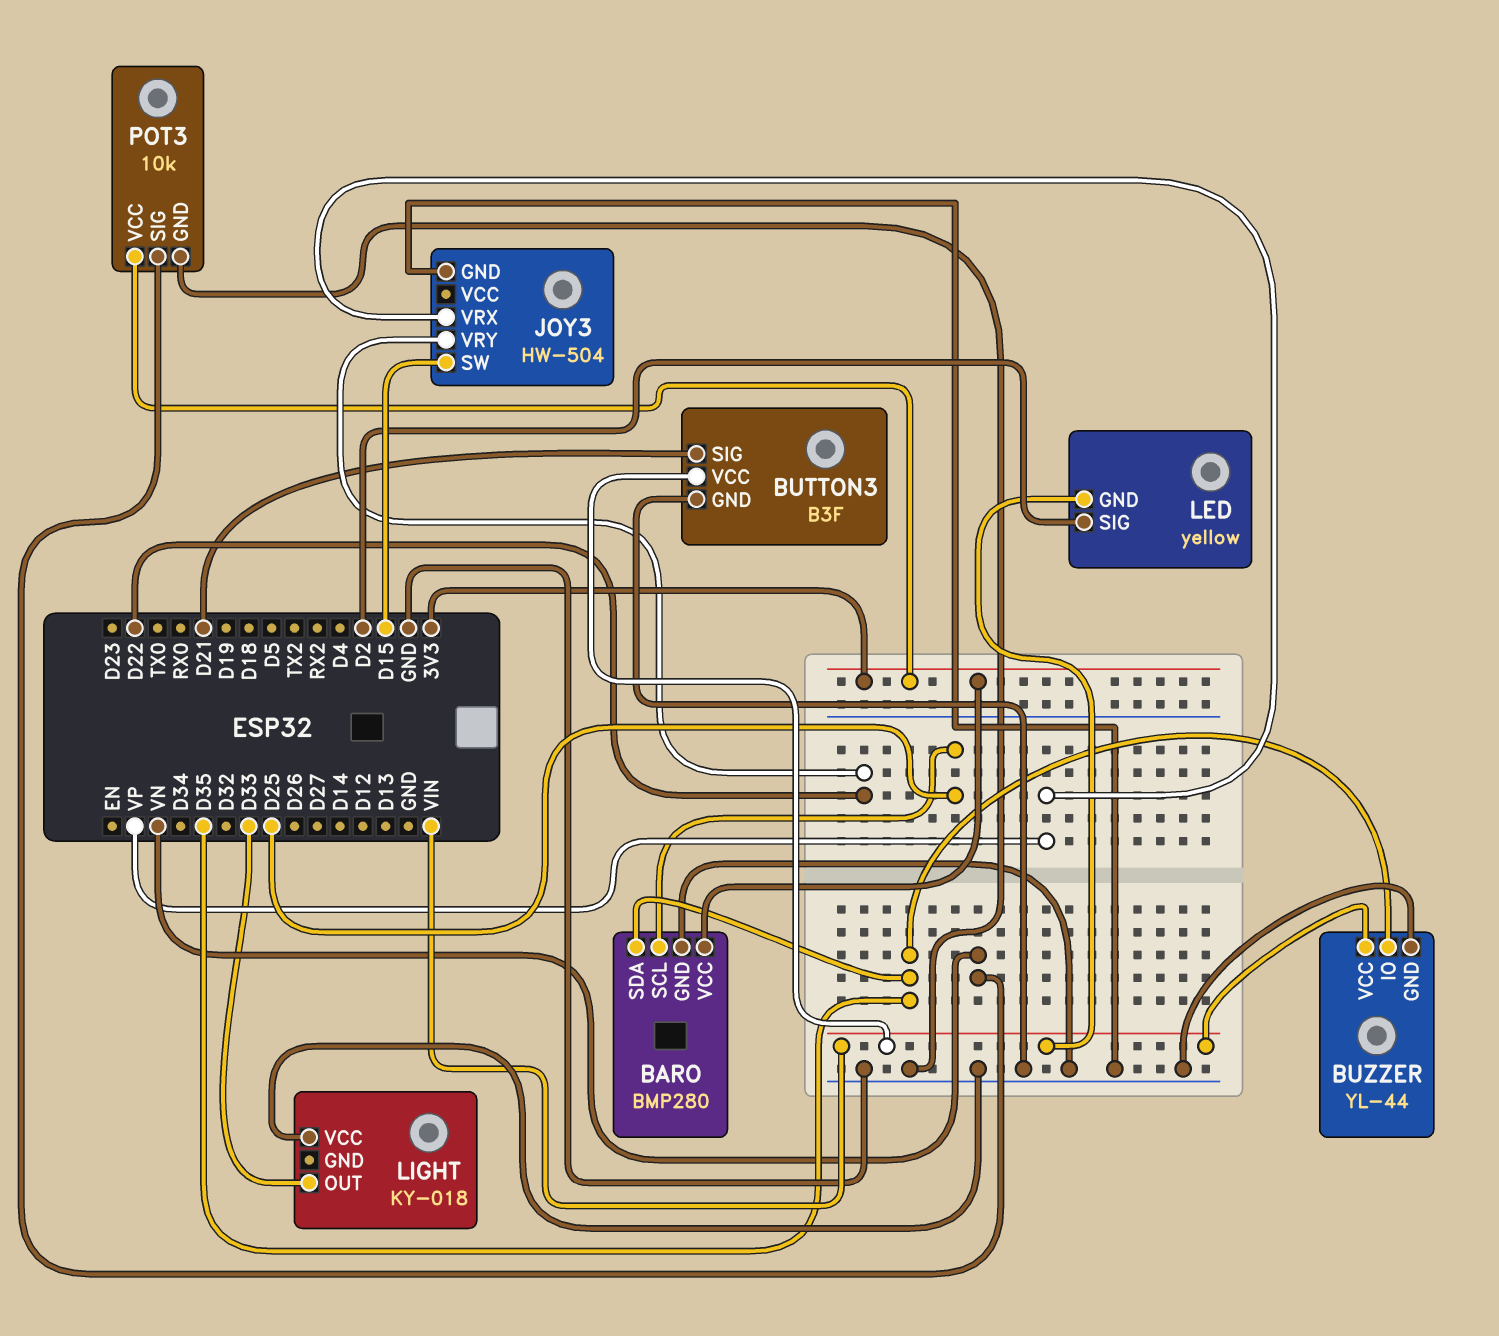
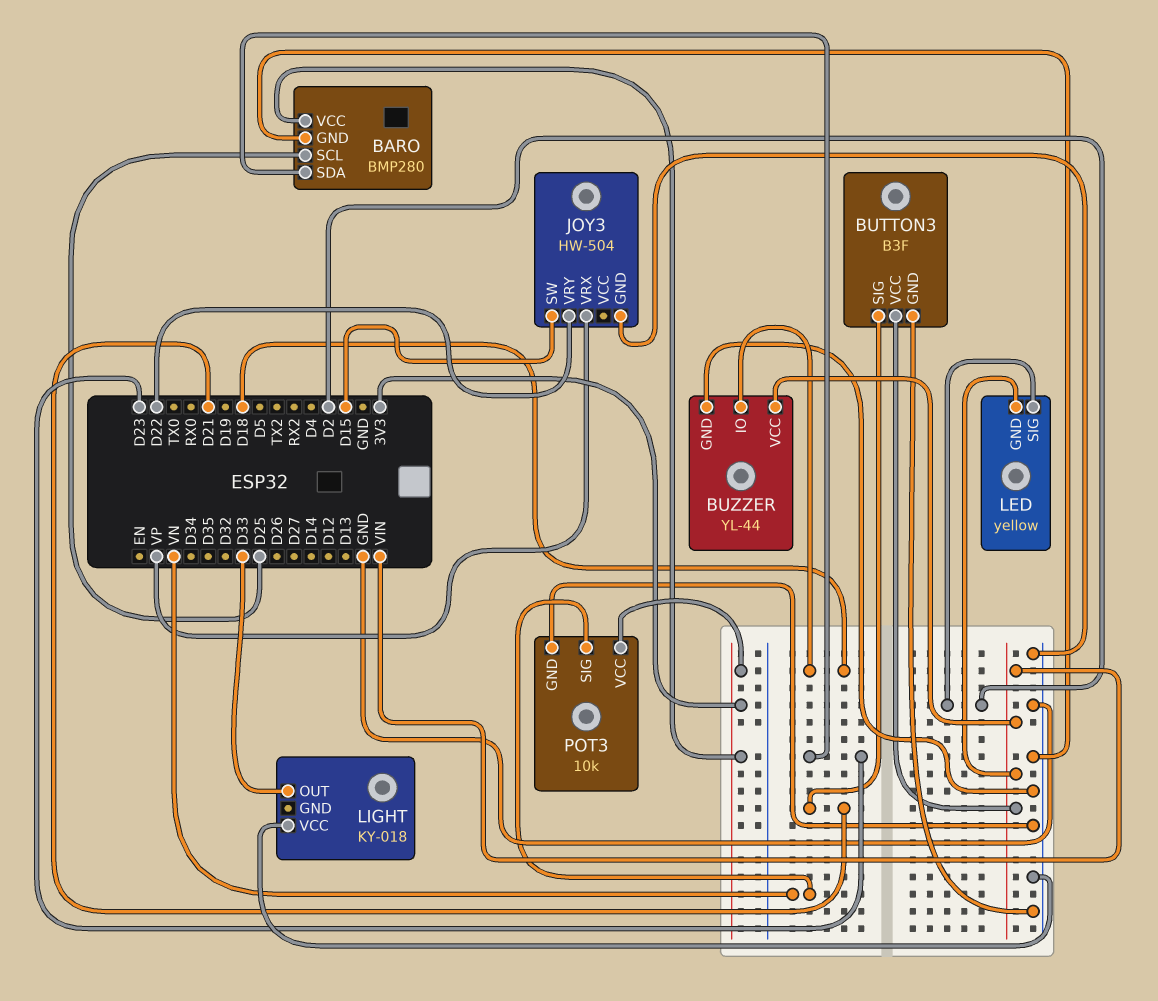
BARO pin SDA: D35 -> D23
BUZZER pin IO: D35 -> D18

